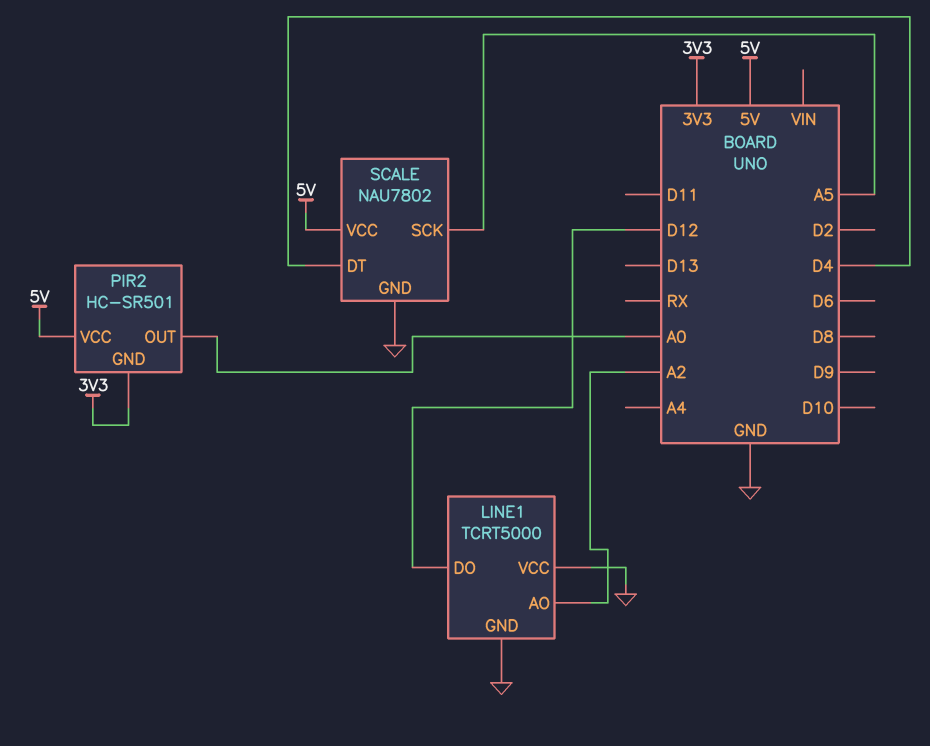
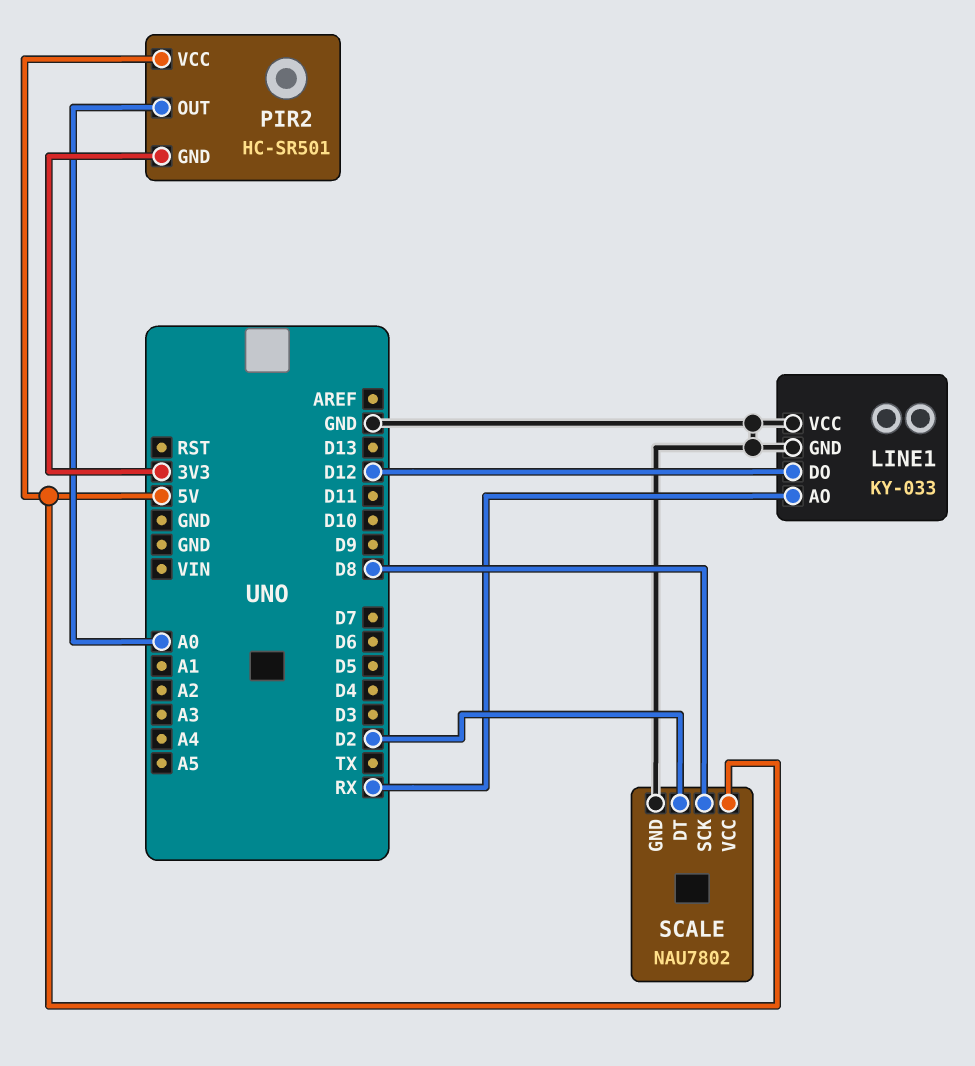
LINE1: TCRT5000 -> KY-033
LINE1 pin AO: A2 -> RX
SCALE pin DT: D4 -> D2
SCALE pin SCK: A5 -> D8

